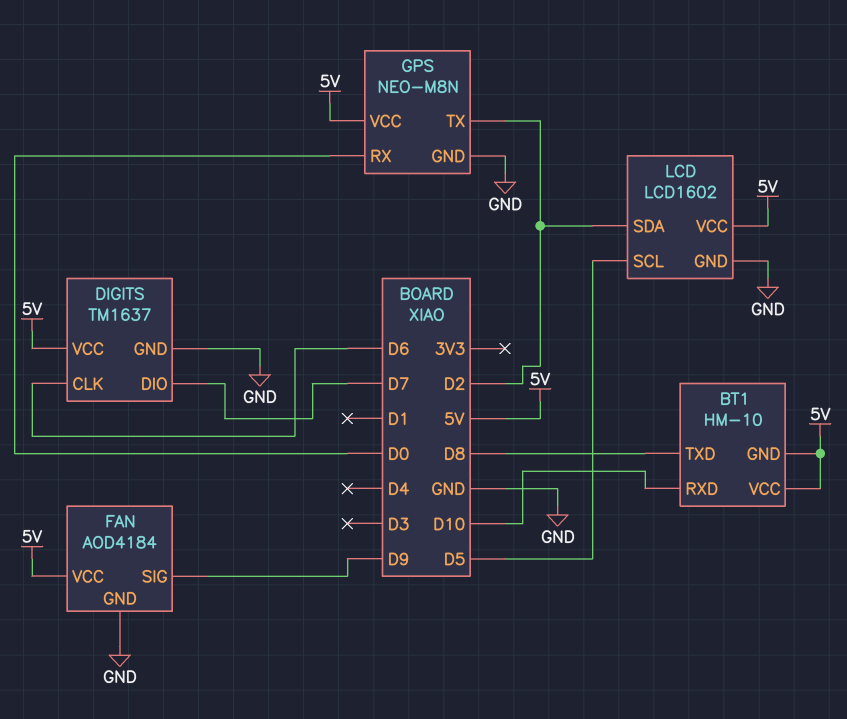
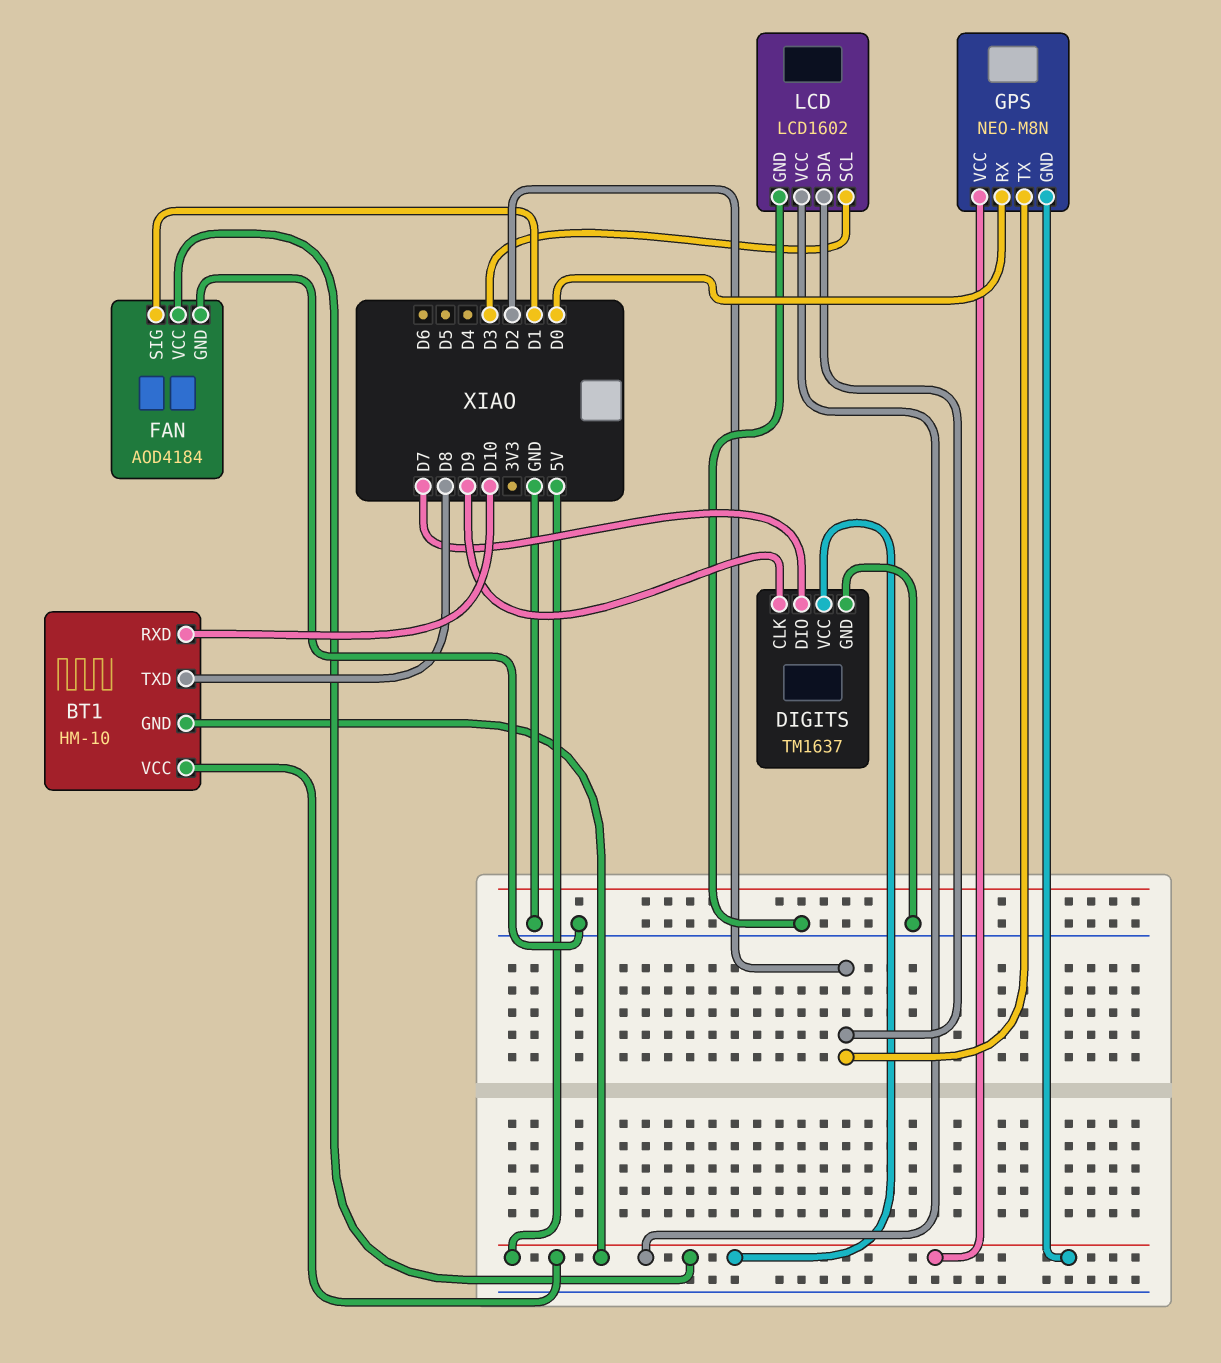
DIGITS pin CLK: D6 -> D9
FAN pin SIG: D9 -> D1
GPS pin GND: GND -> 5V
LCD pin SCL: D5 -> D3

